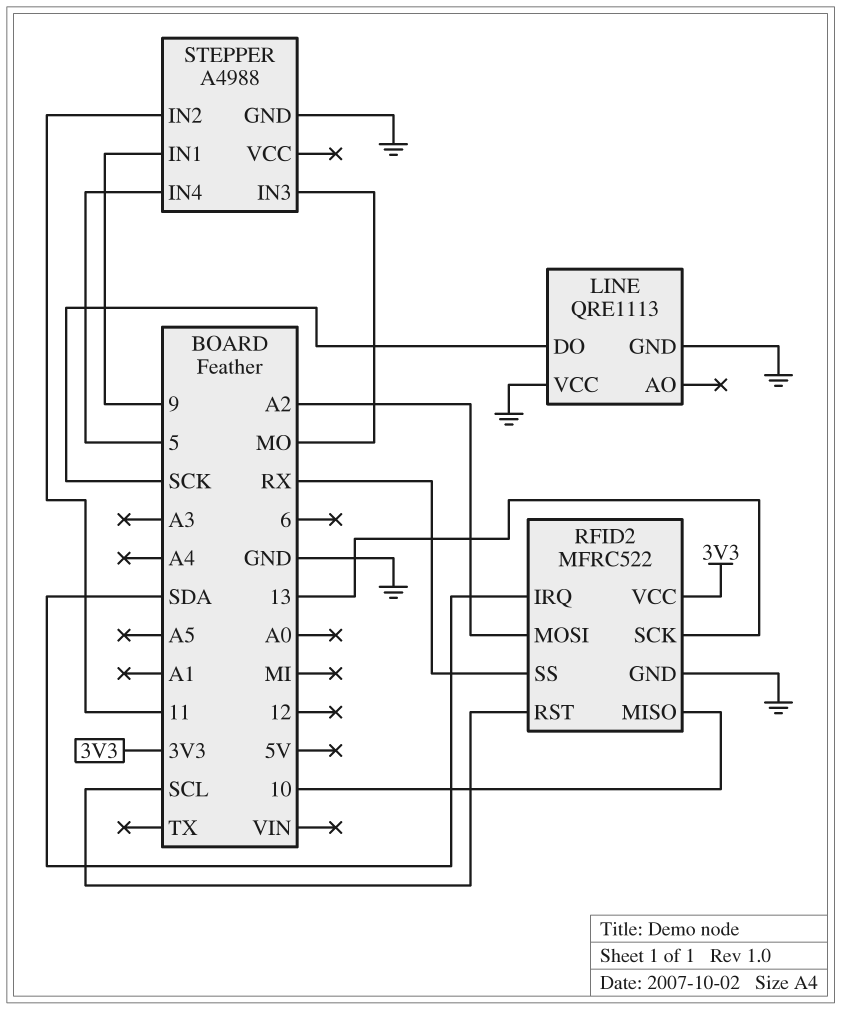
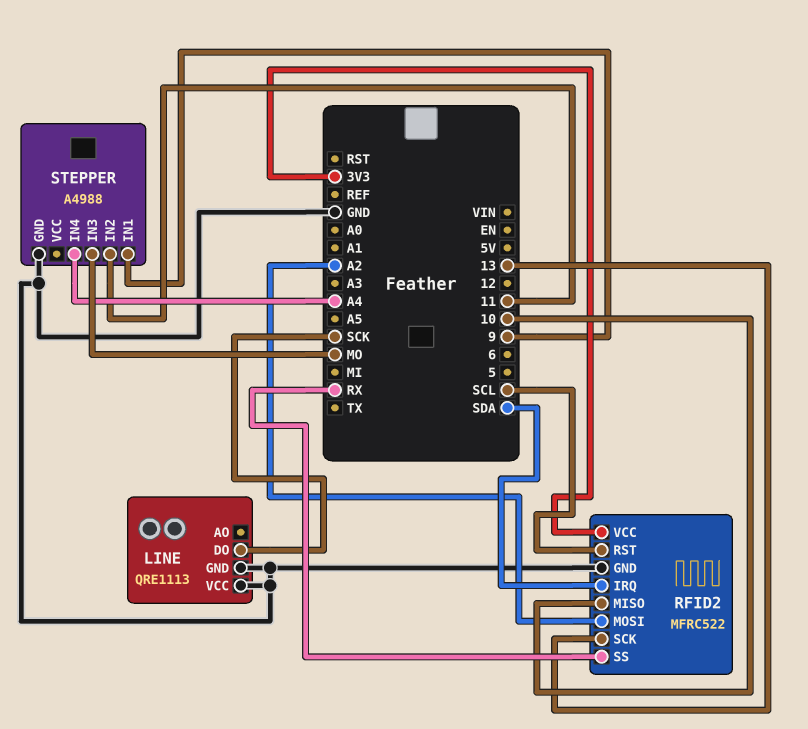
STEPPER pin IN4: 5 -> A4

